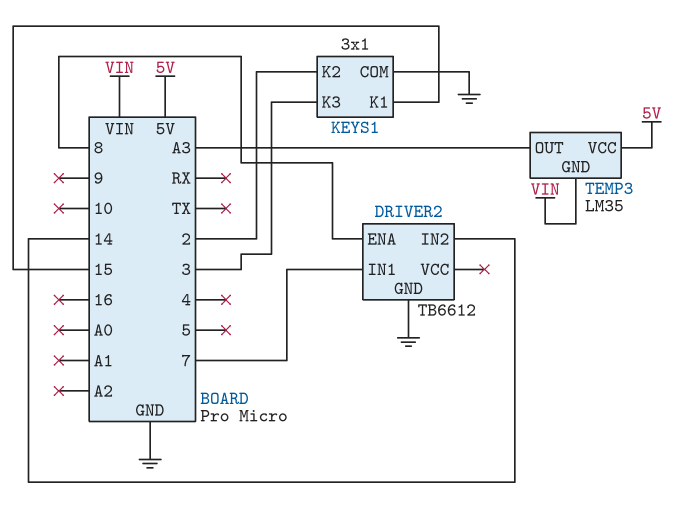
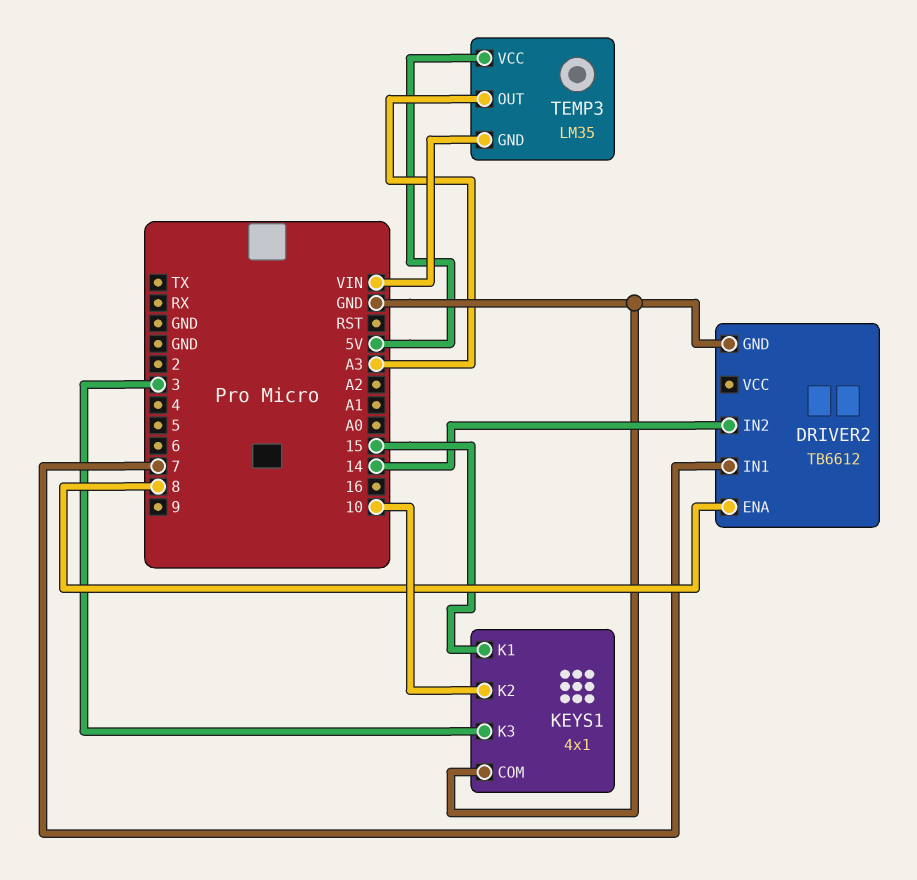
KEYS1: 3x1 -> 4x1
KEYS1 pin K2: 2 -> 10

